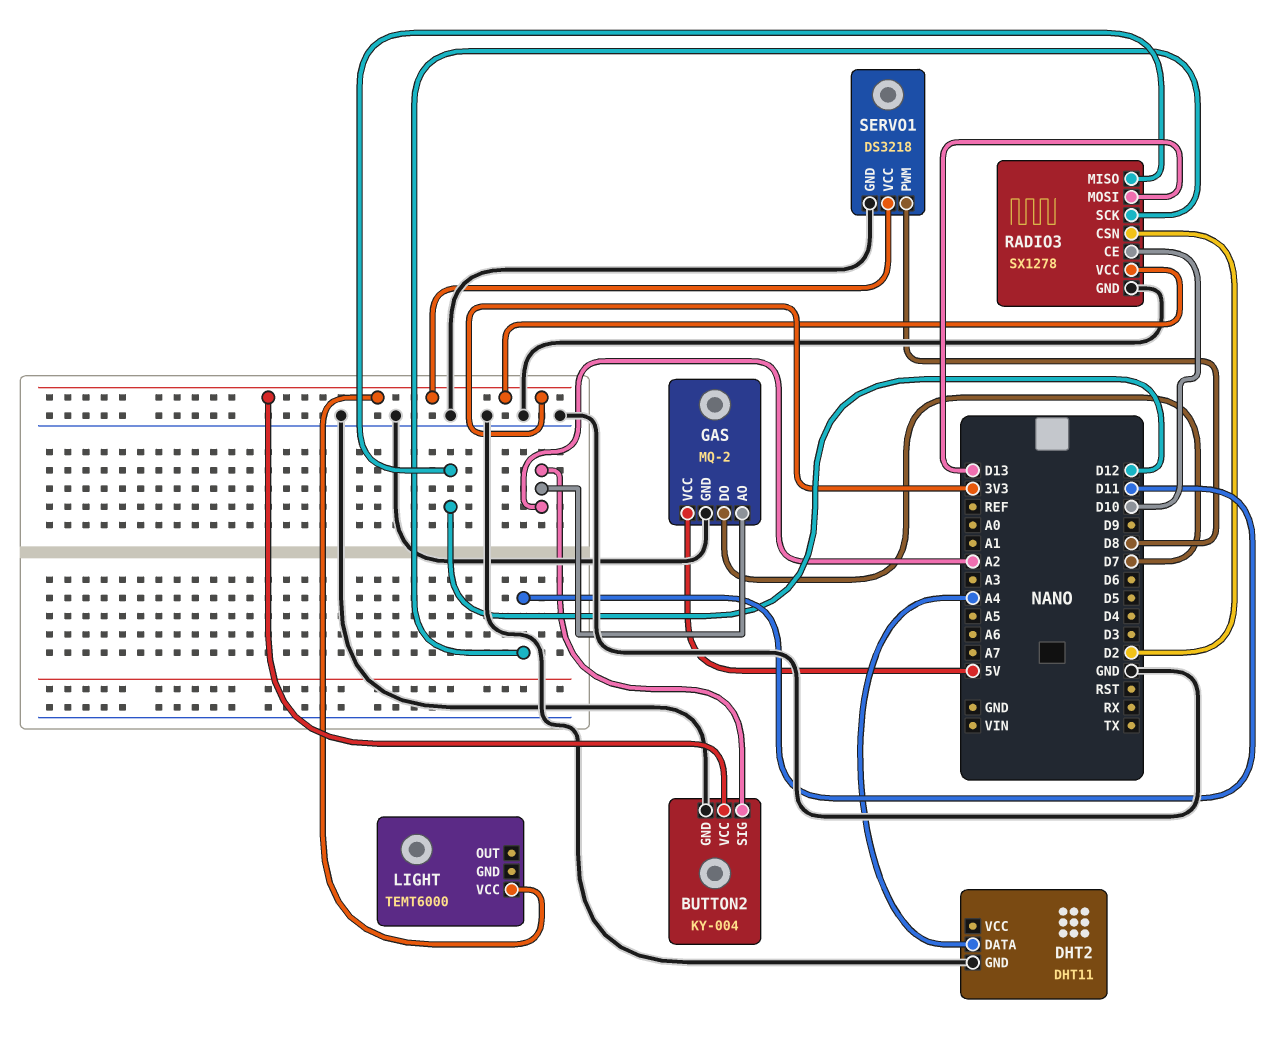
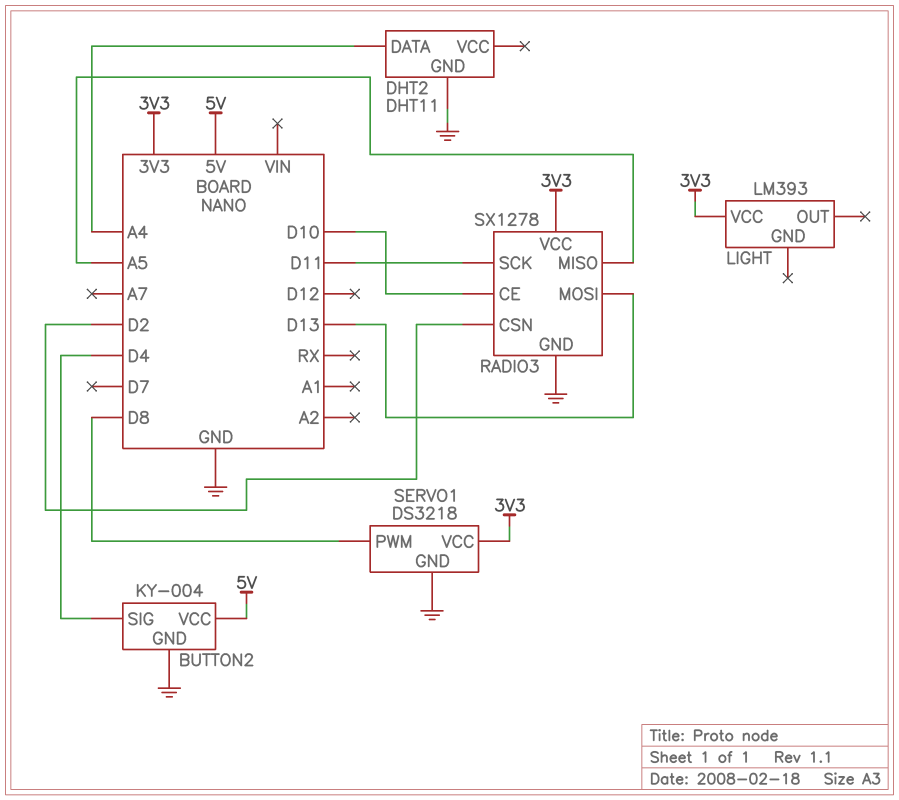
BUTTON2 pin SIG: A2 -> D4
BUTTON2 pin VCC: 3V3 -> 5V
GAS: MQ-2 -> none
GAS pin AO: A2 -> none
GAS pin DO: D7 -> none
GAS pin GND: GND -> none
GAS pin VCC: 5V -> none
LIGHT: TEMT6000 -> LM393
RADIO3 pin MISO: D12 -> A5

